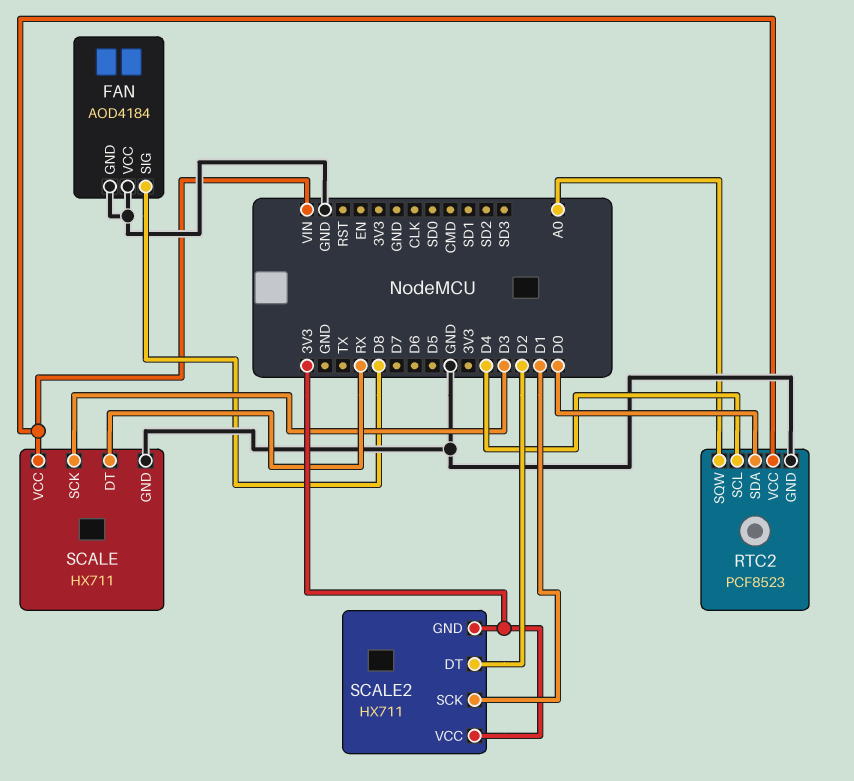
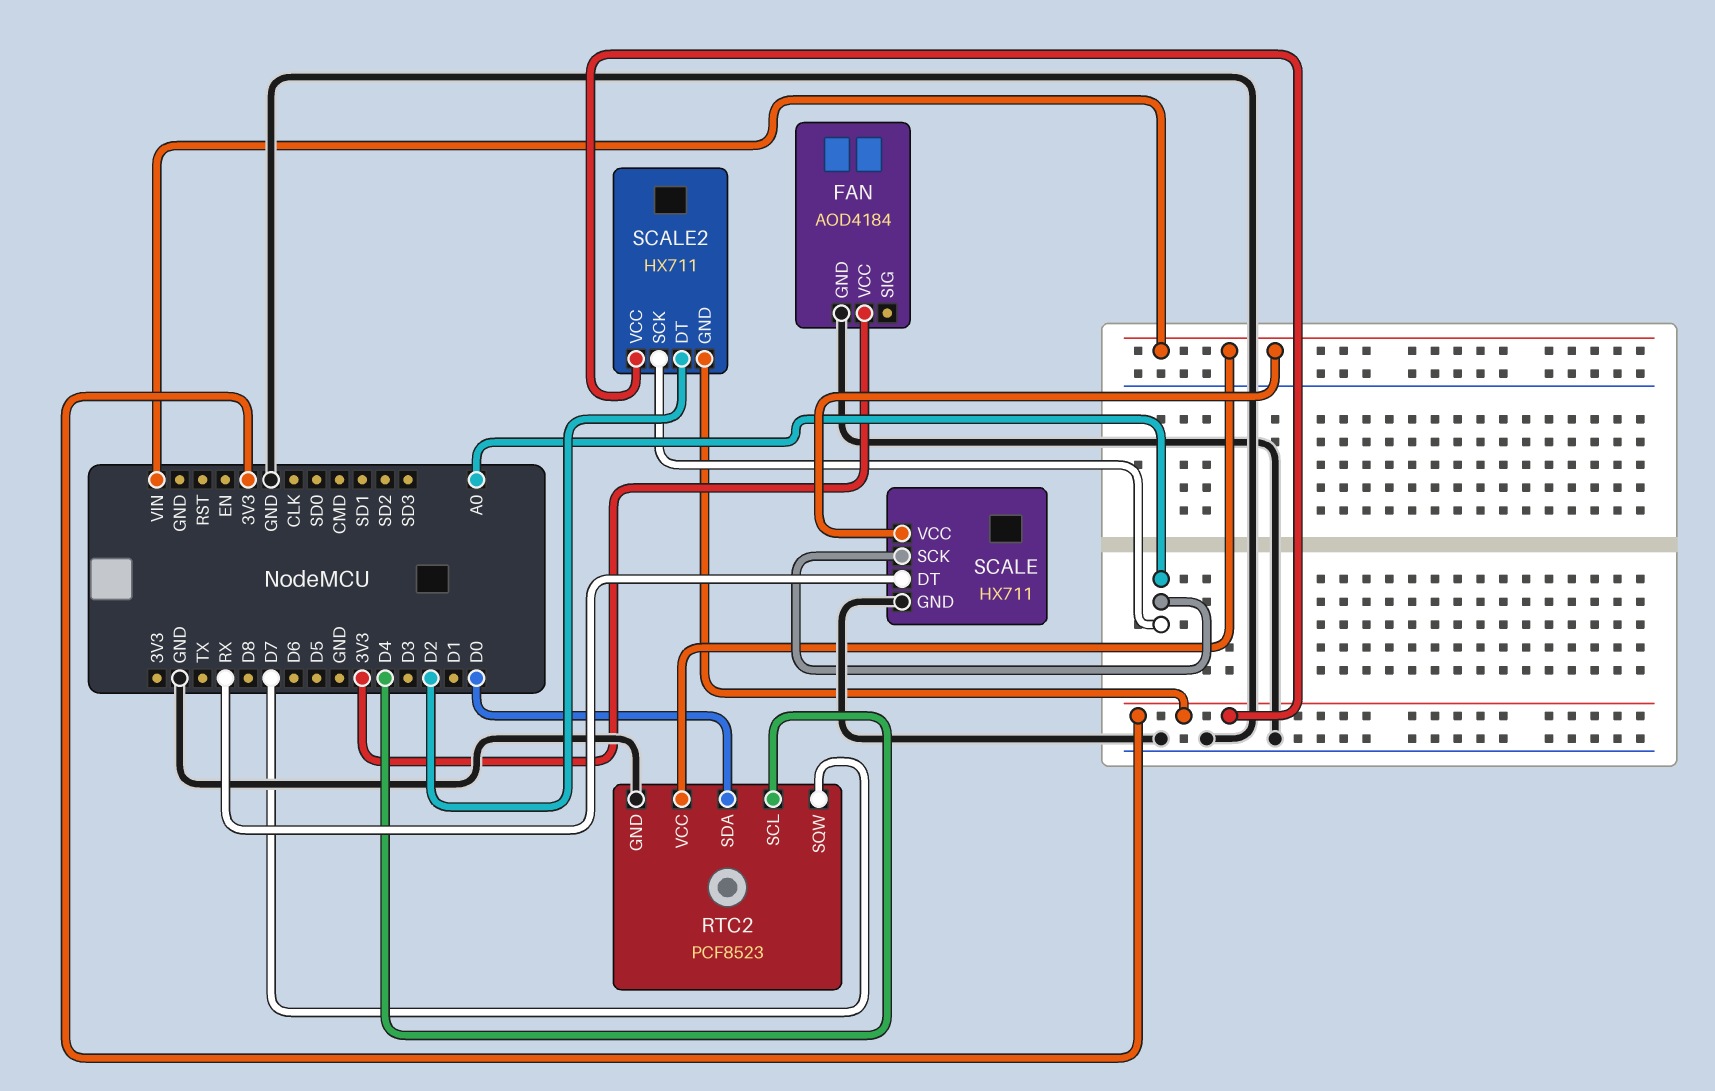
FAN pin SIG: D8 -> none
FAN pin VCC: GND -> 3V3
RTC2 pin SQW: A0 -> D7
SCALE pin SCK: D3 -> A0
SCALE2 pin SCK: D1 -> A0

